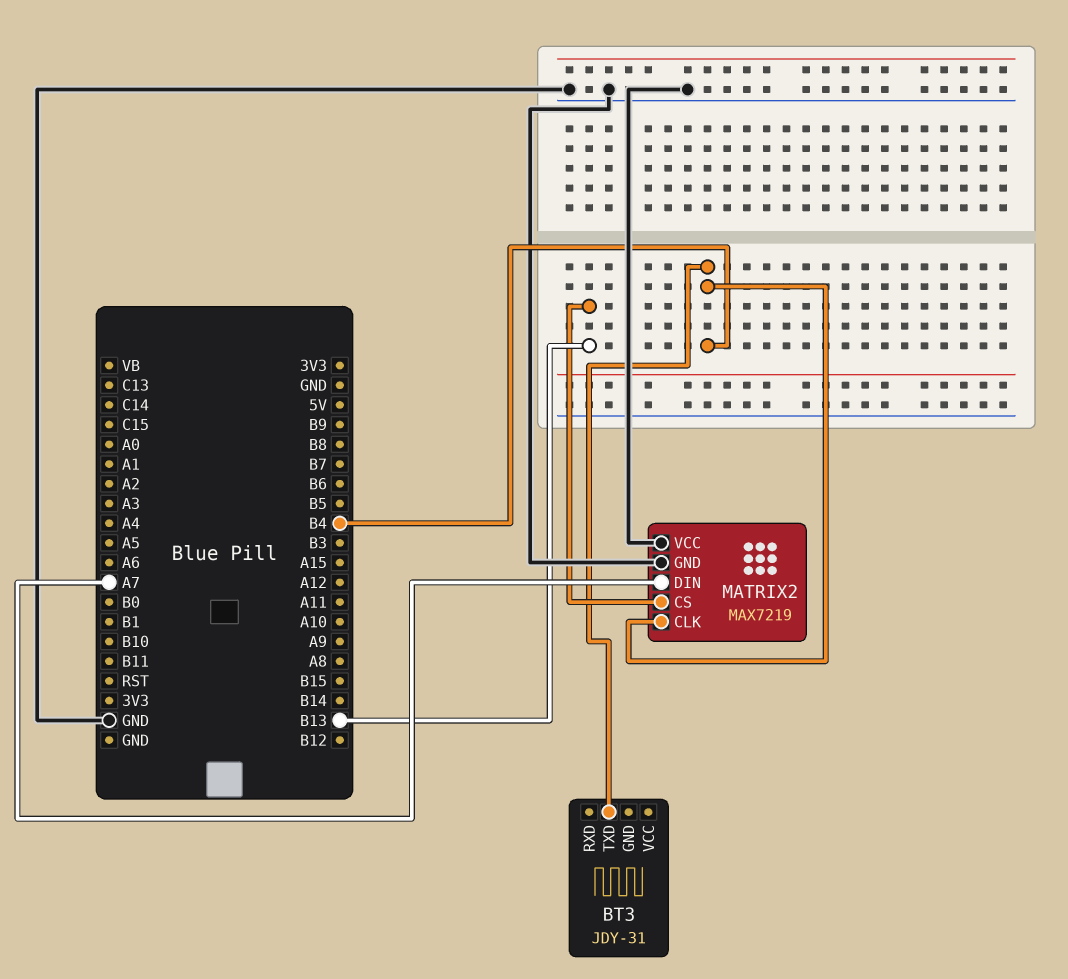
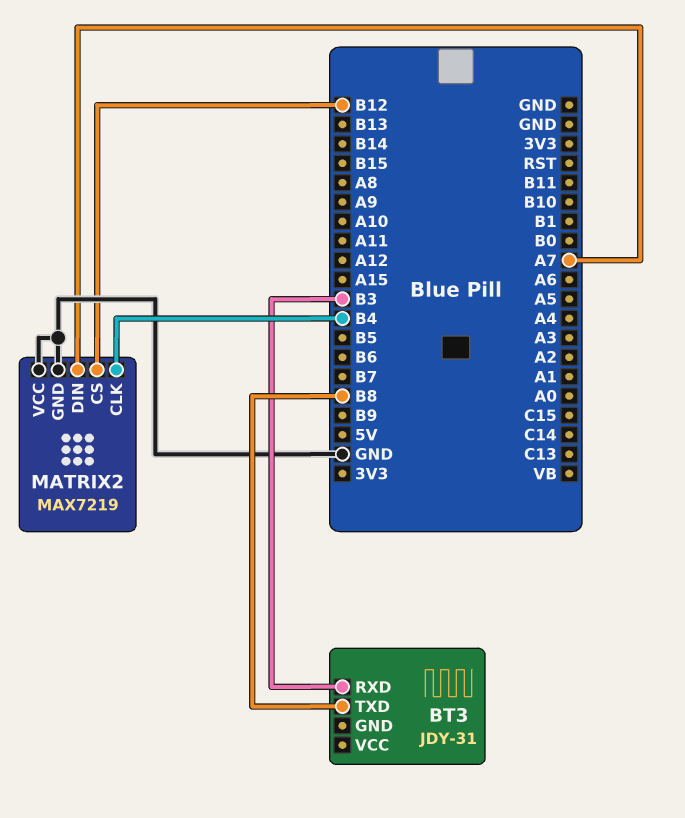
BT3 pin RXD: none -> B3
BT3 pin TXD: B4 -> B8
MATRIX2 pin CS: B13 -> B12

